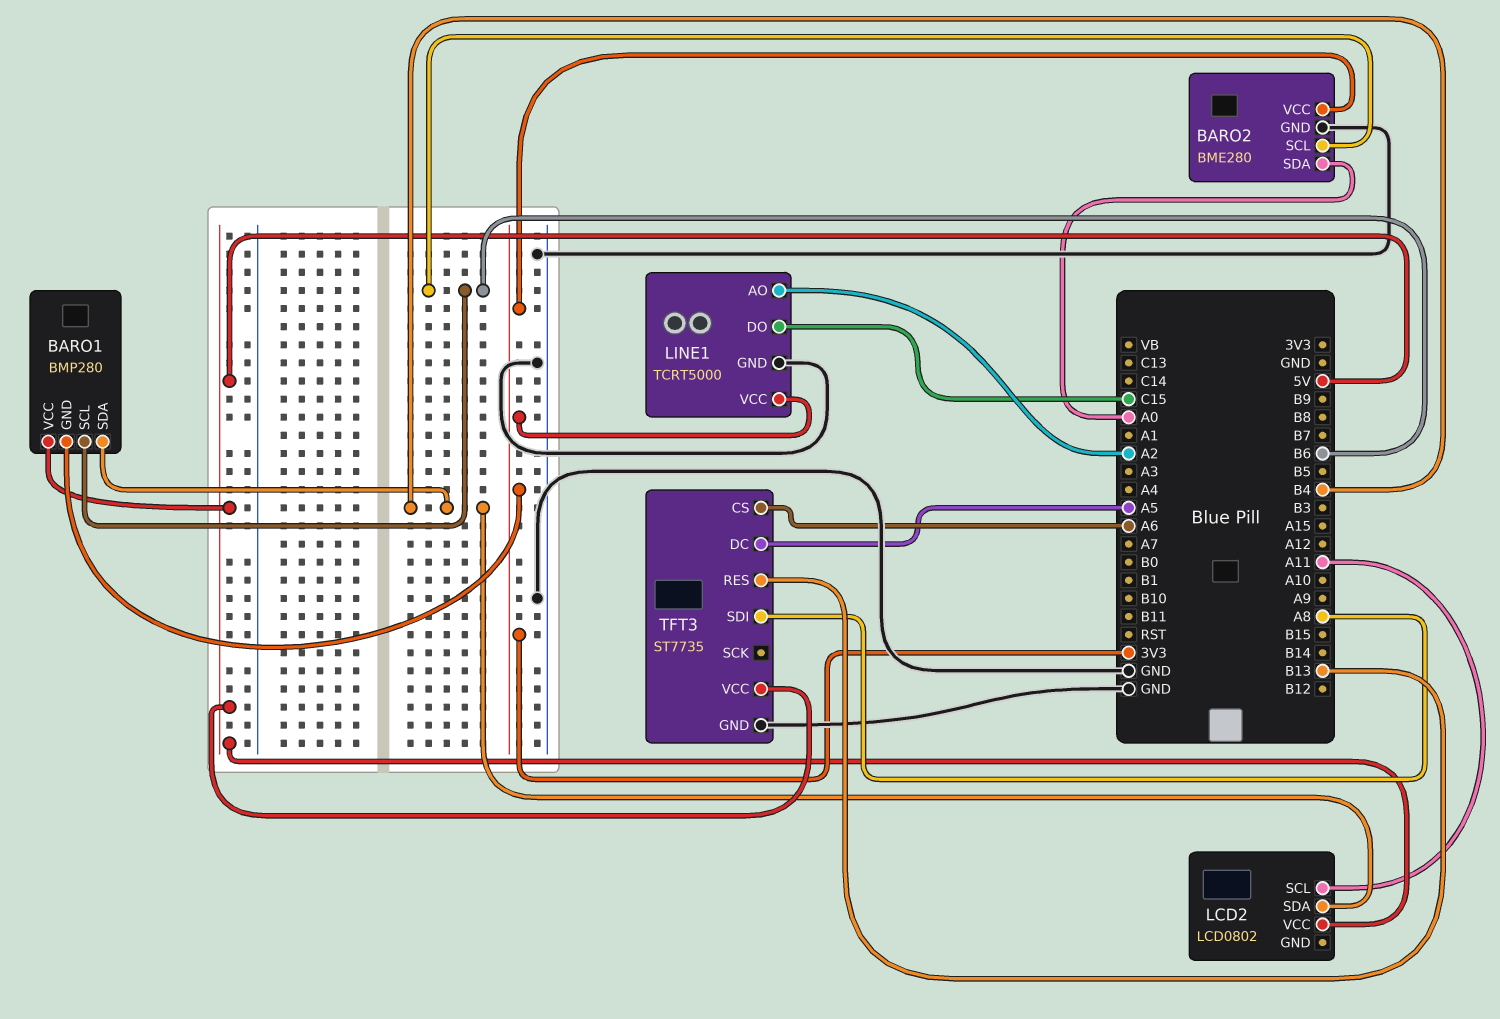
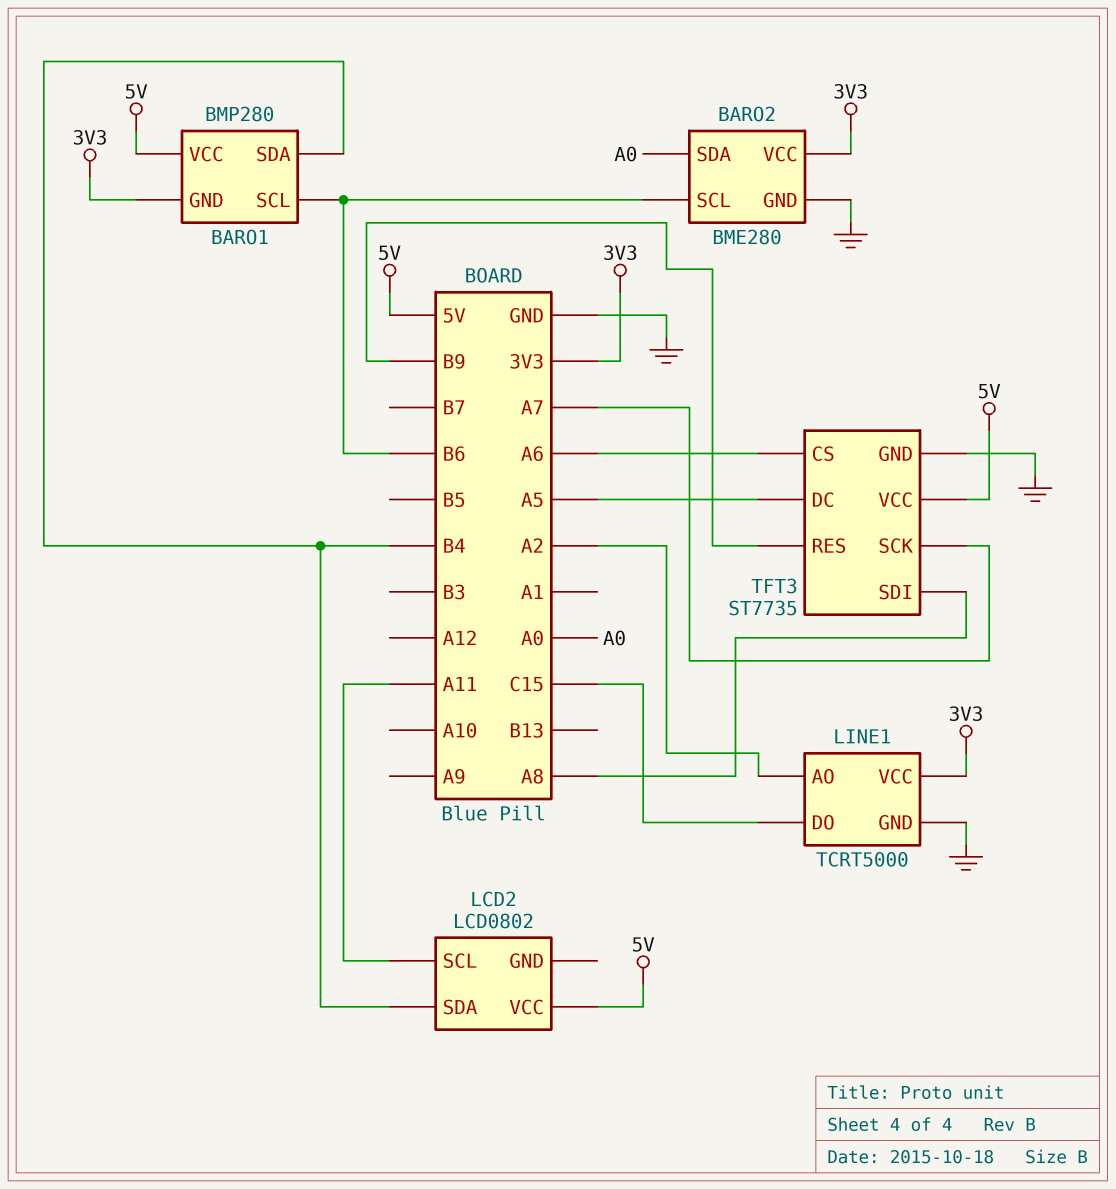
TFT3 pin RES: B13 -> B9
TFT3 pin SCK: none -> A7

